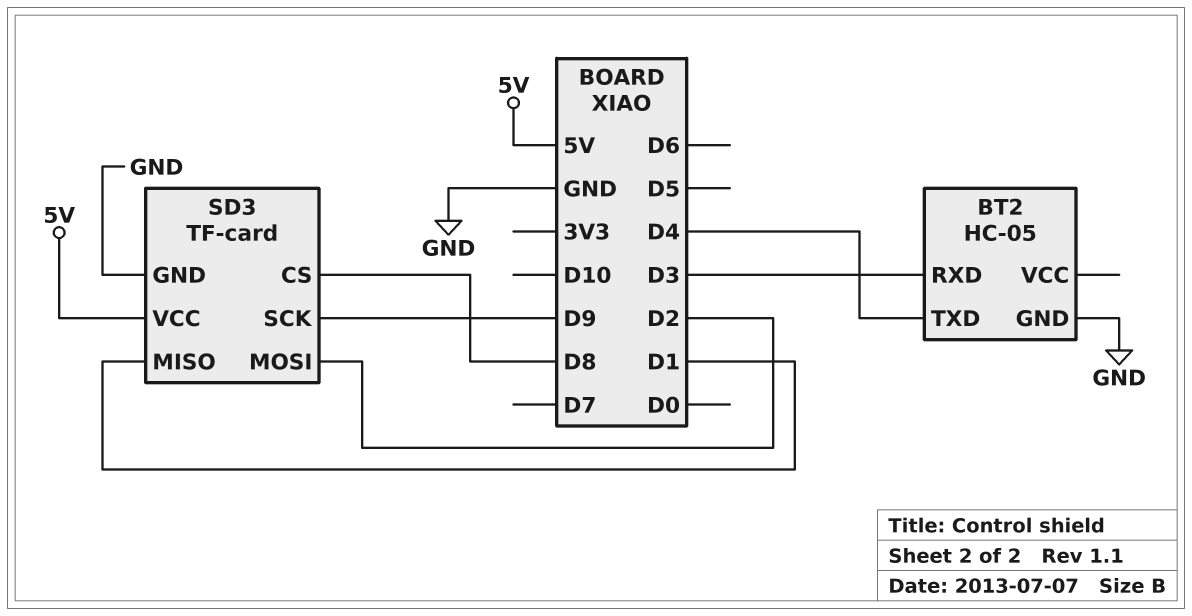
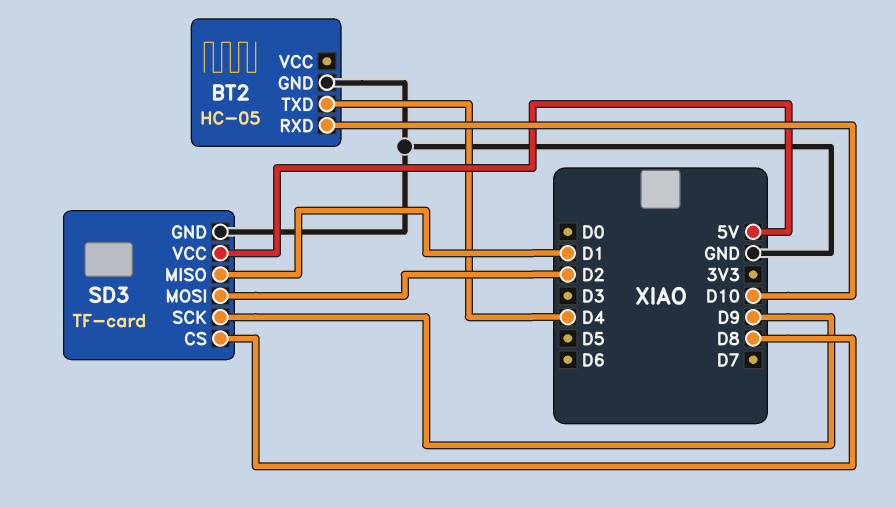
BT2 pin RXD: D3 -> D10

